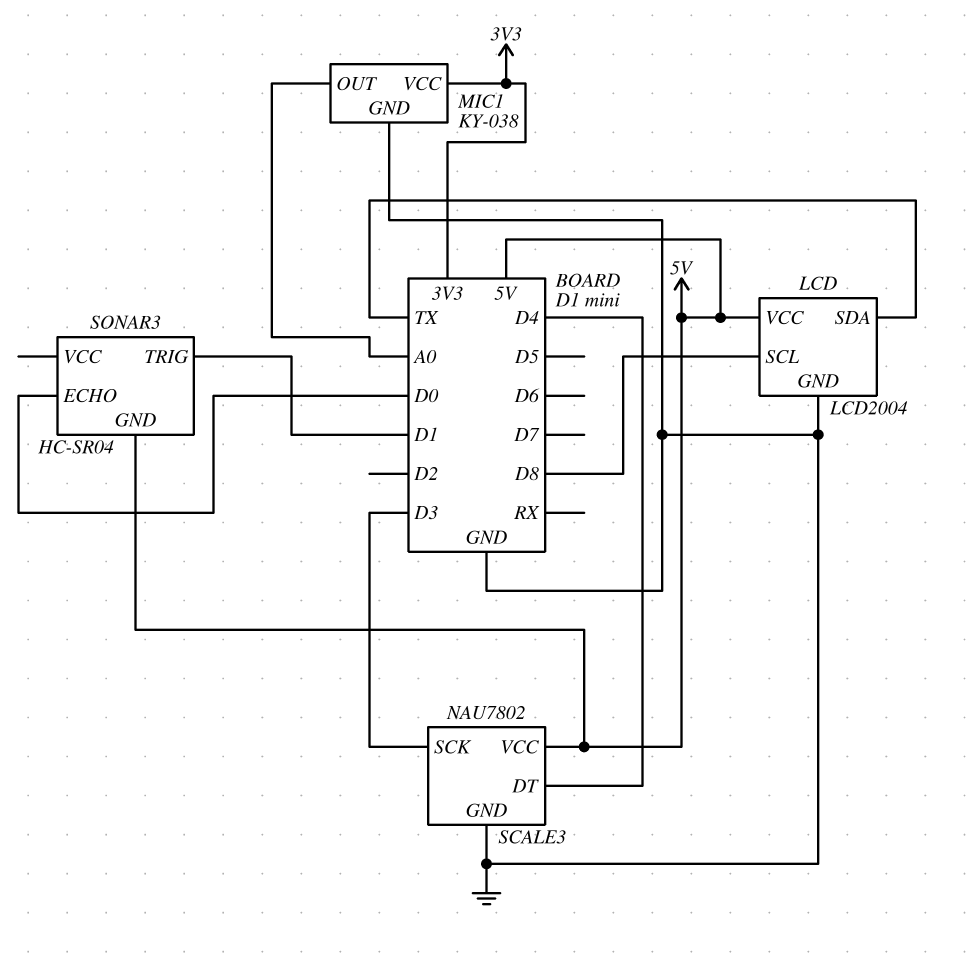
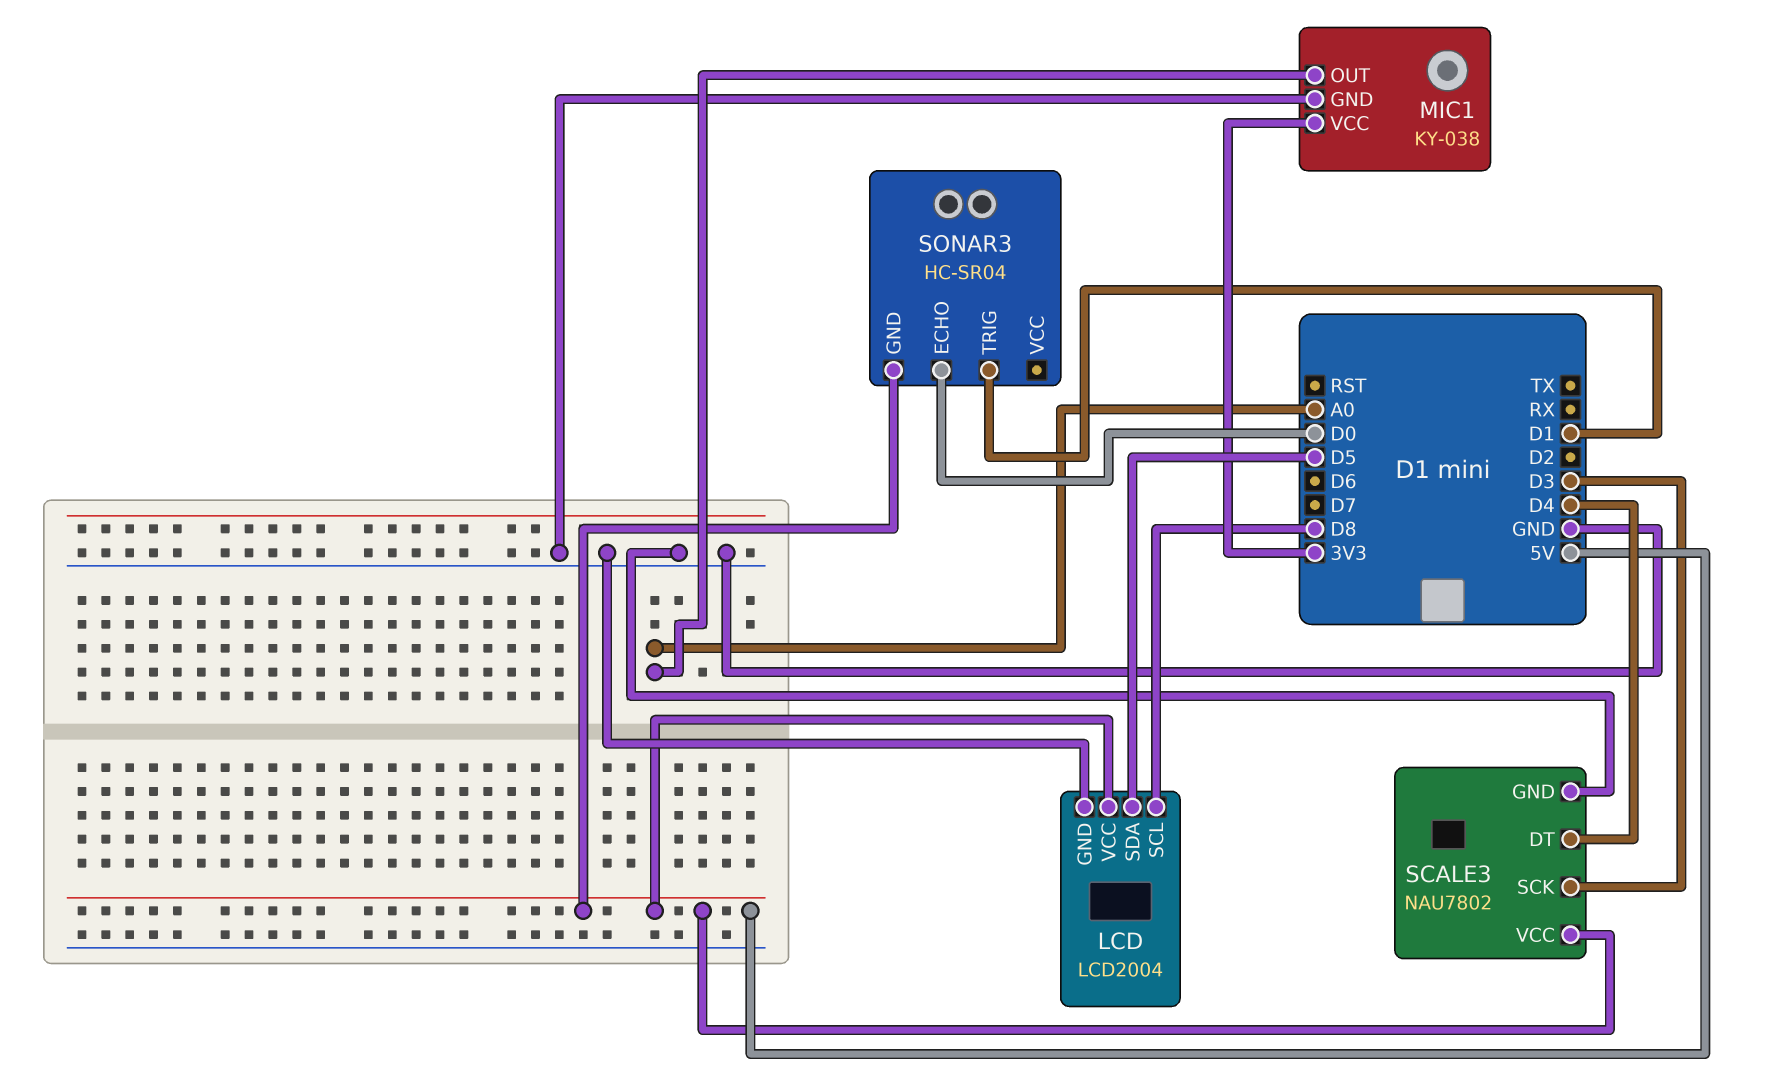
LCD pin SDA: TX -> D5

